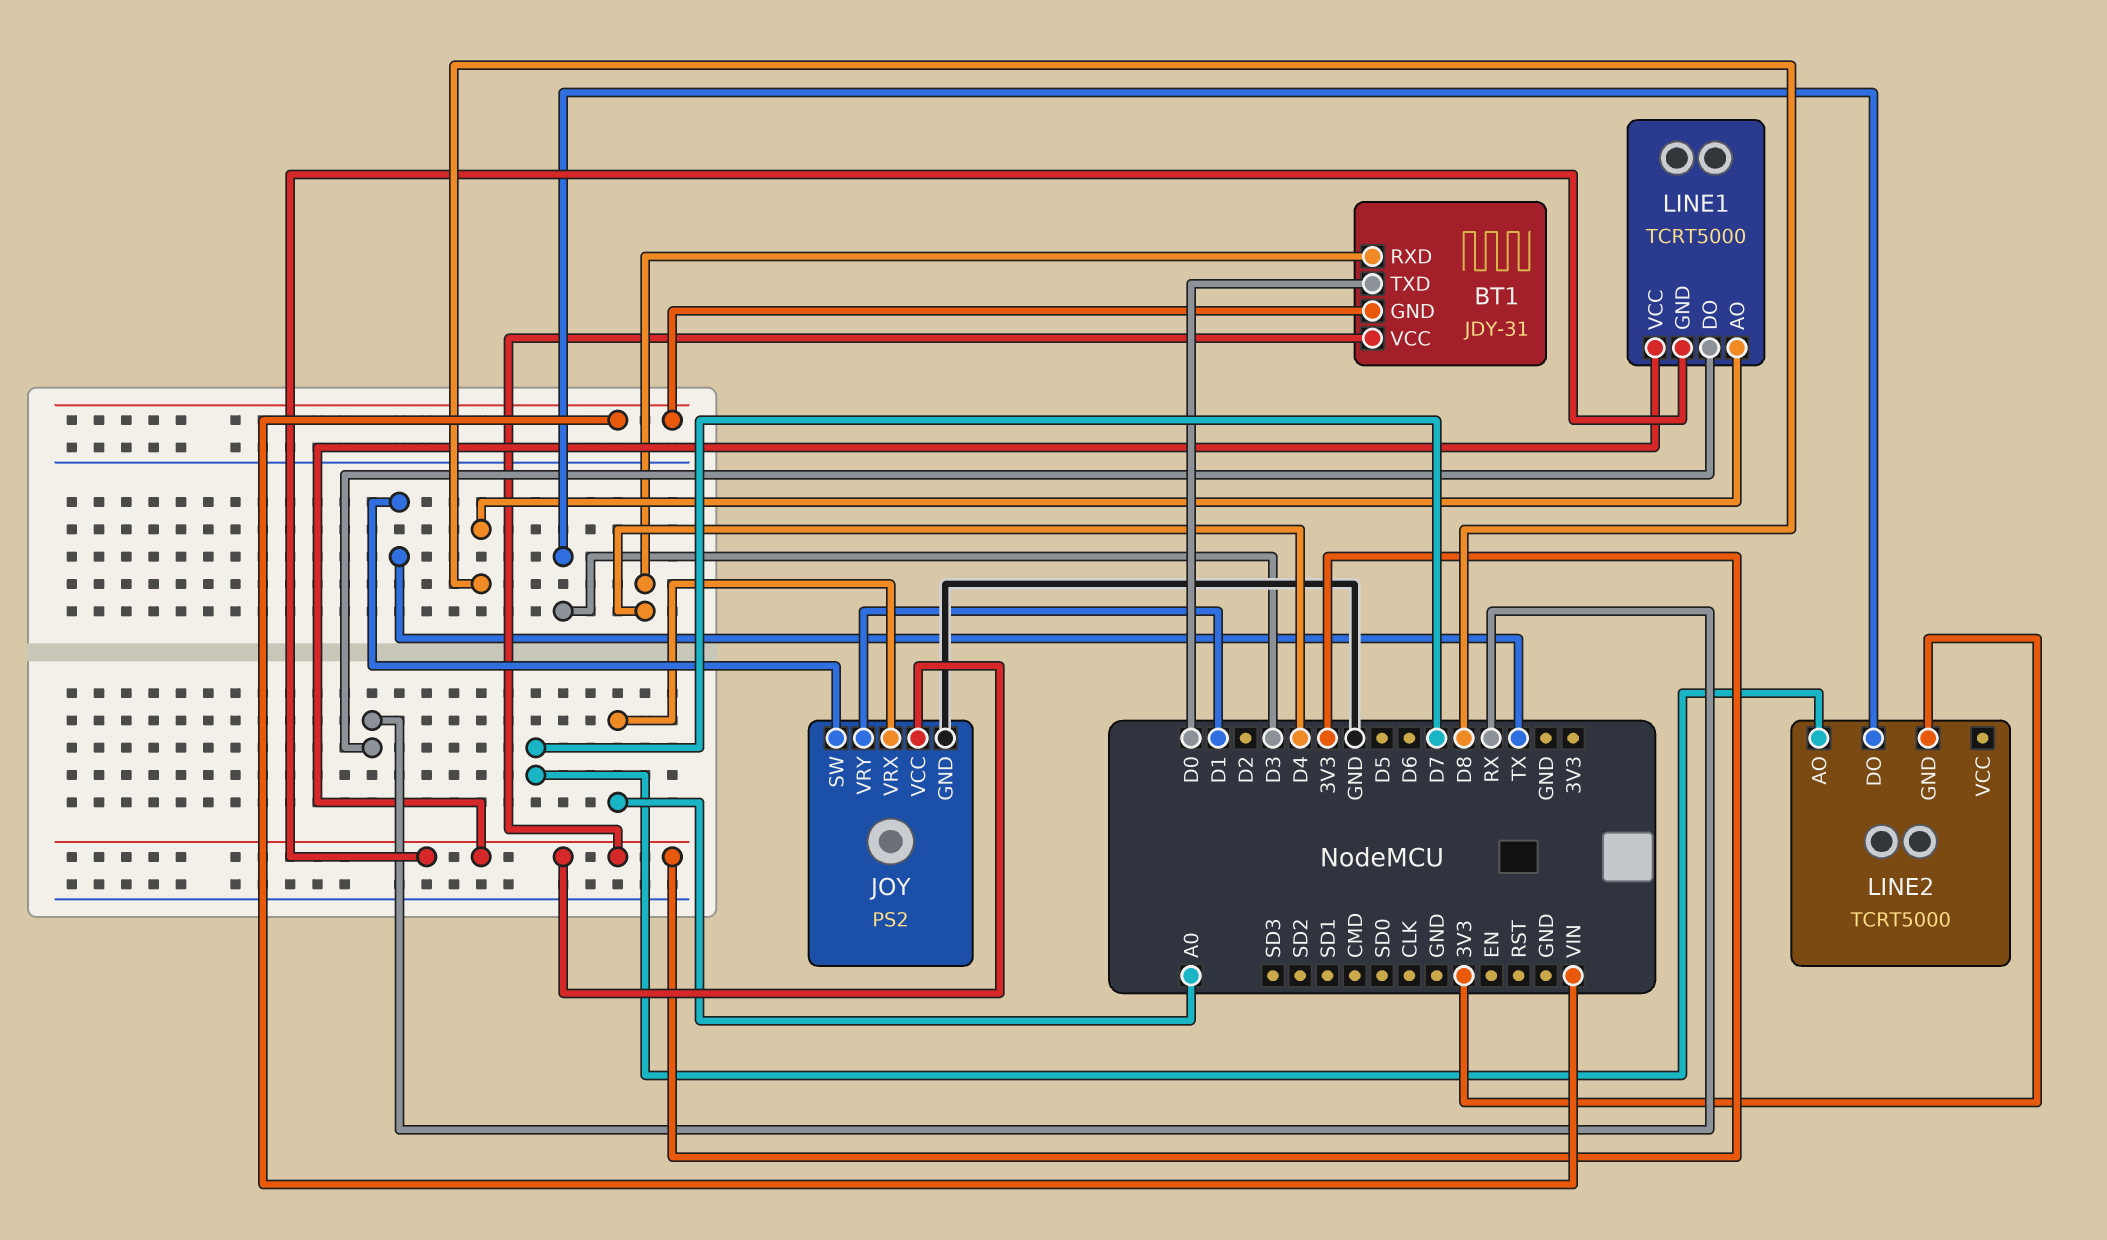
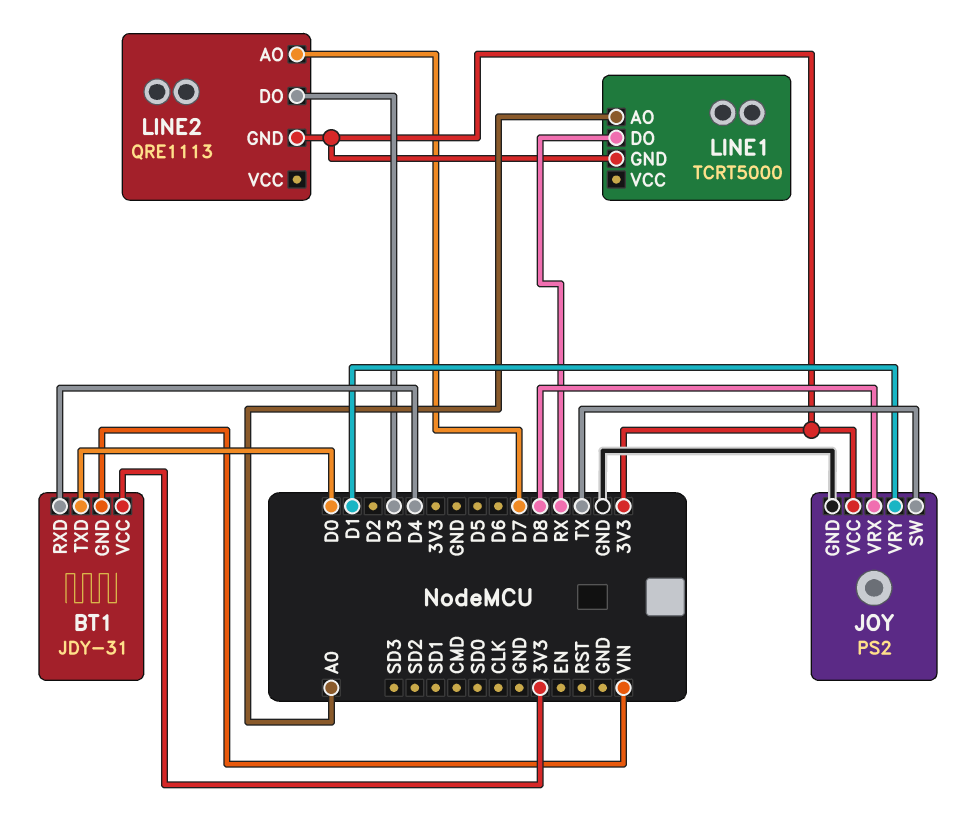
JOY pin VRX: A0 -> D8
LINE1 pin AO: D8 -> A0
LINE1 pin VCC: 3V3 -> none
LINE2: TCRT5000 -> QRE1113

